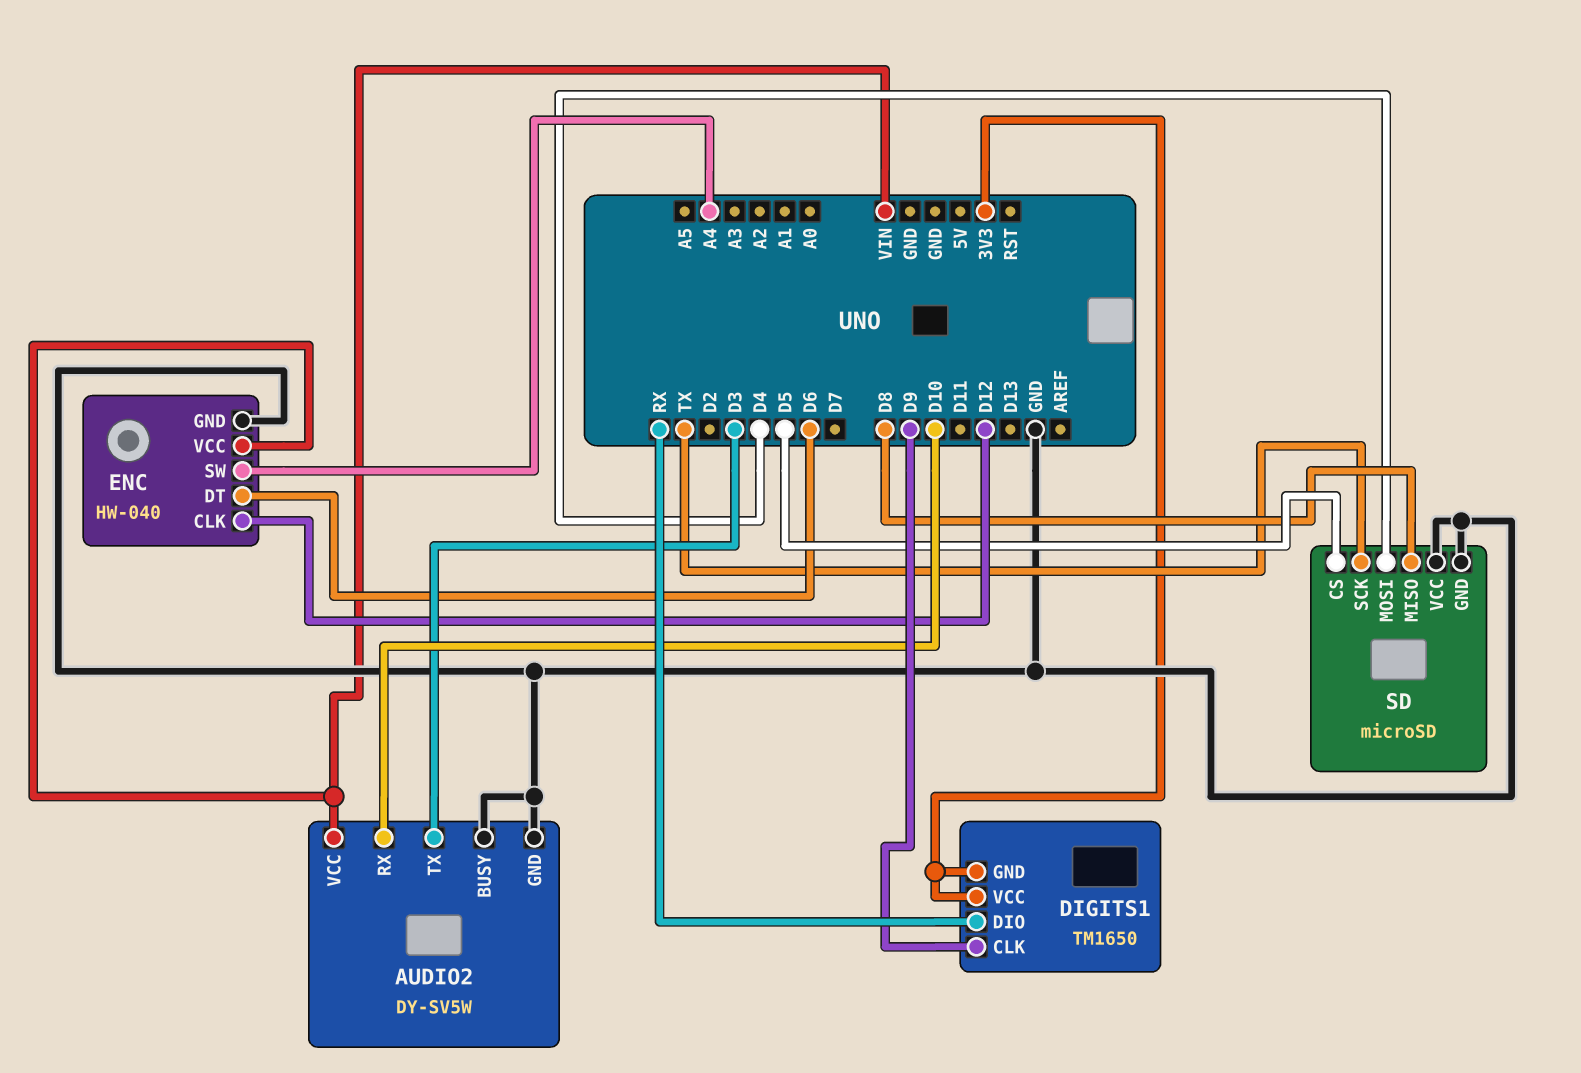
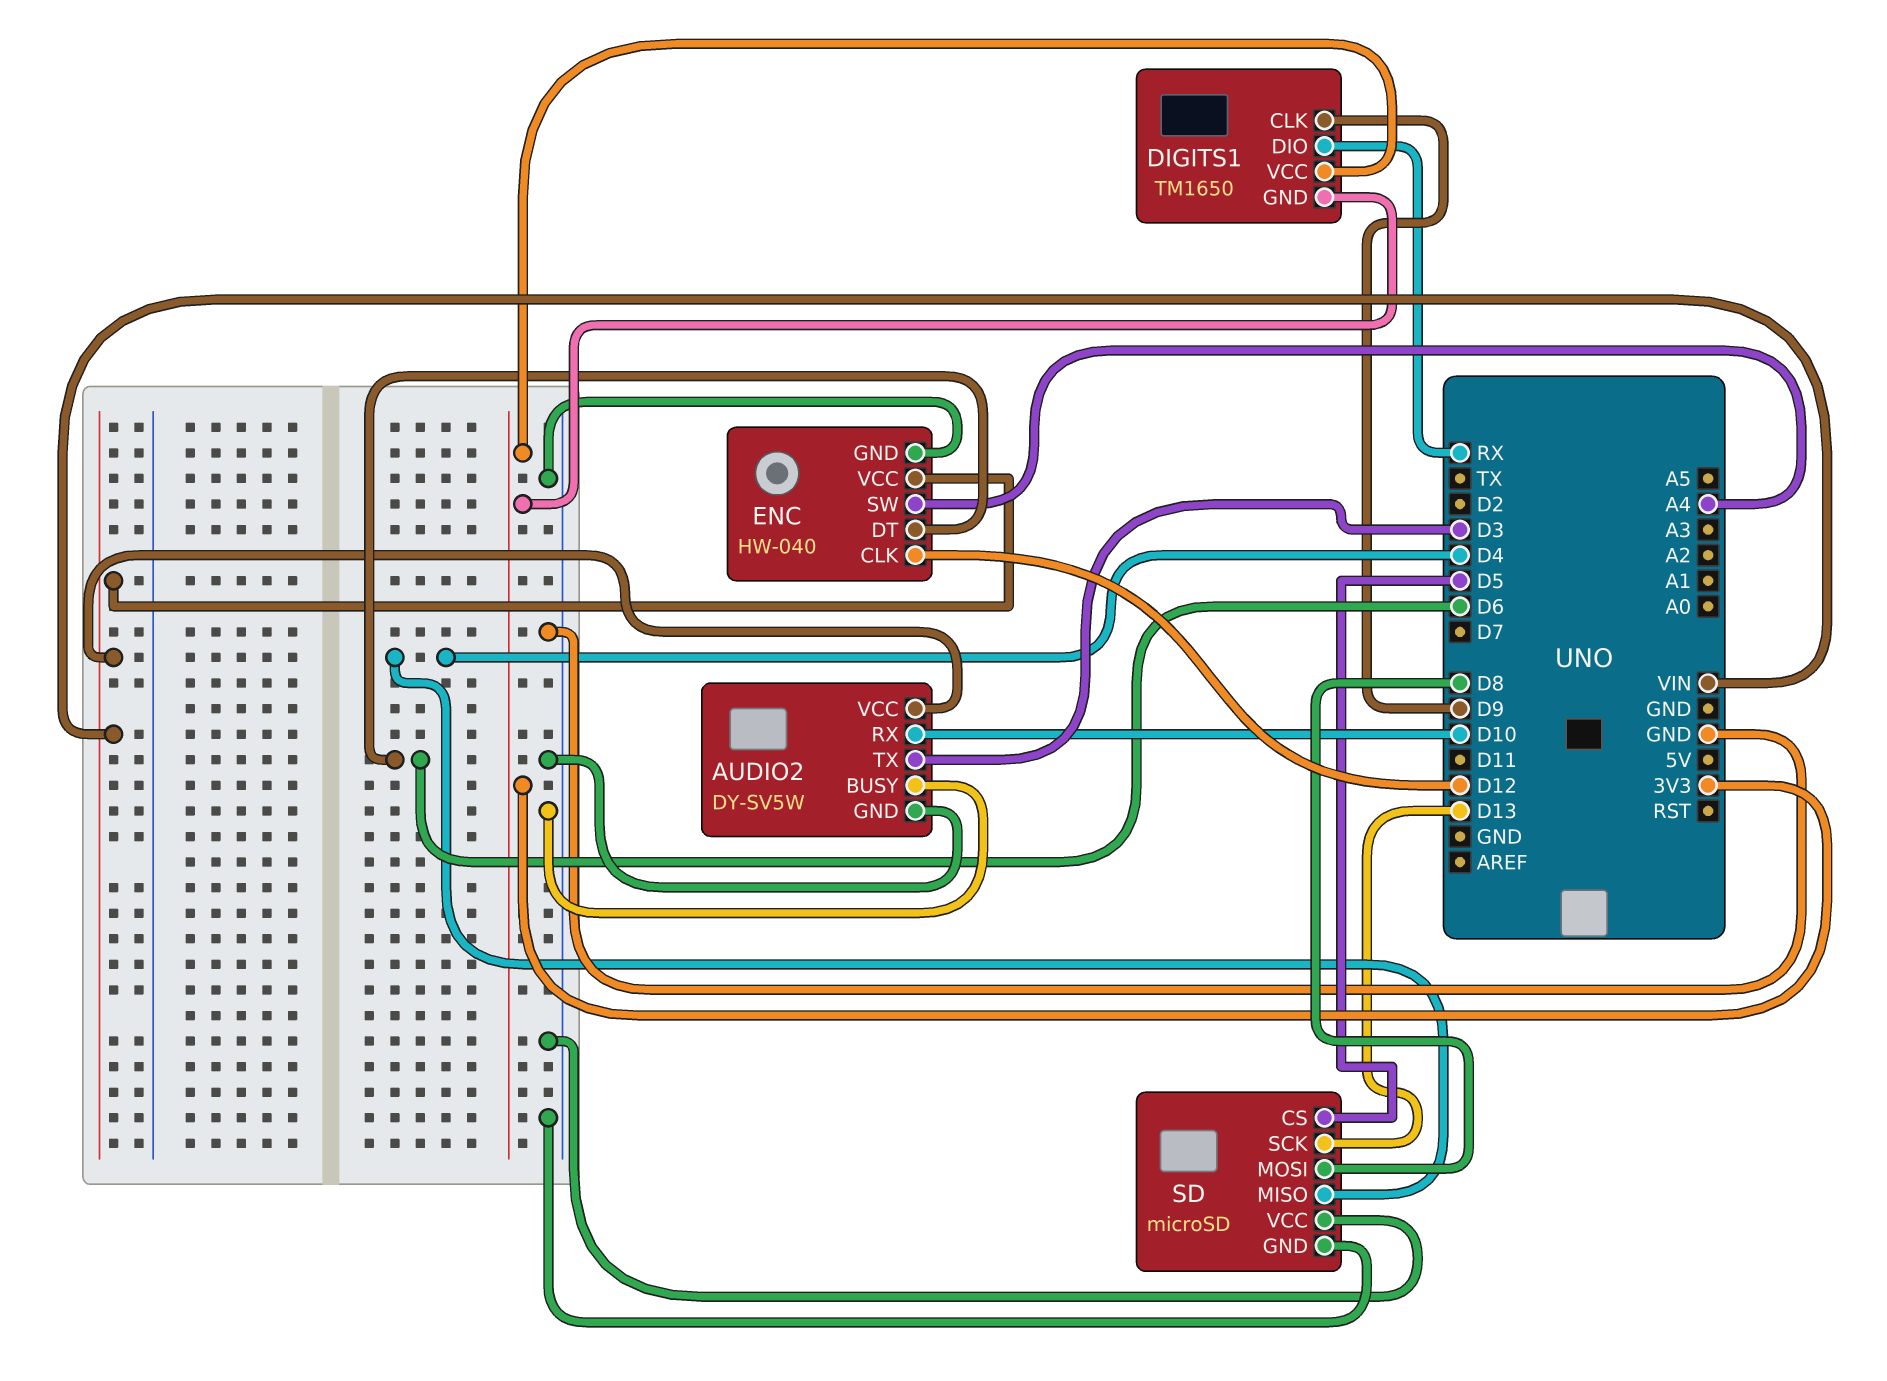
SD pin MISO: D8 -> D4
SD pin MOSI: D4 -> D8
SD pin SCK: TX -> D13

